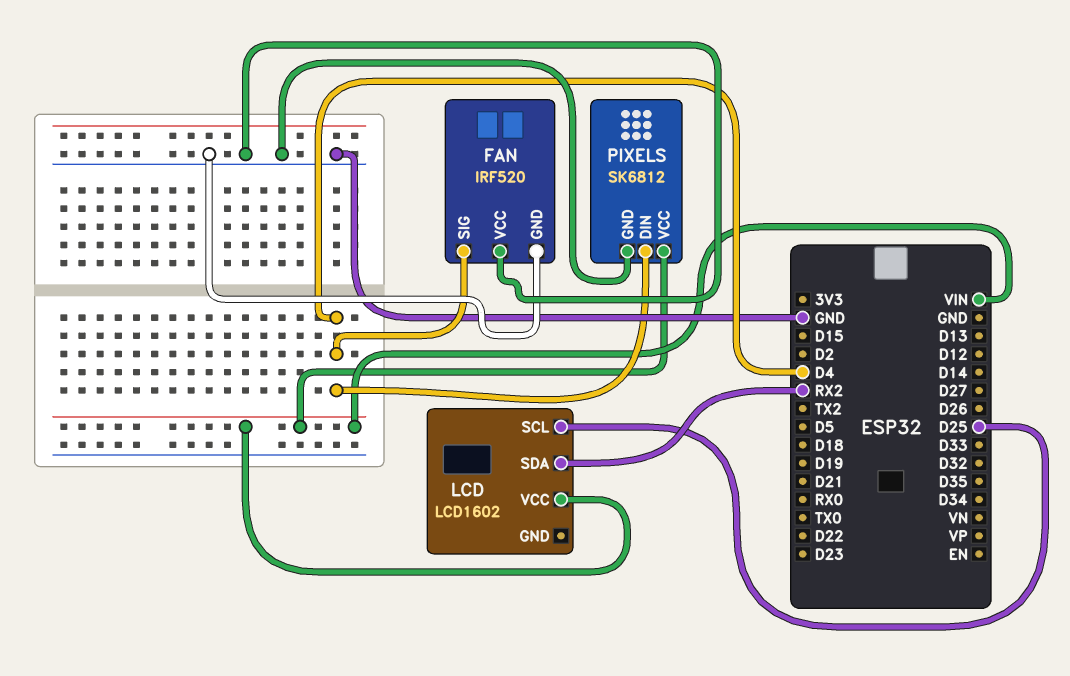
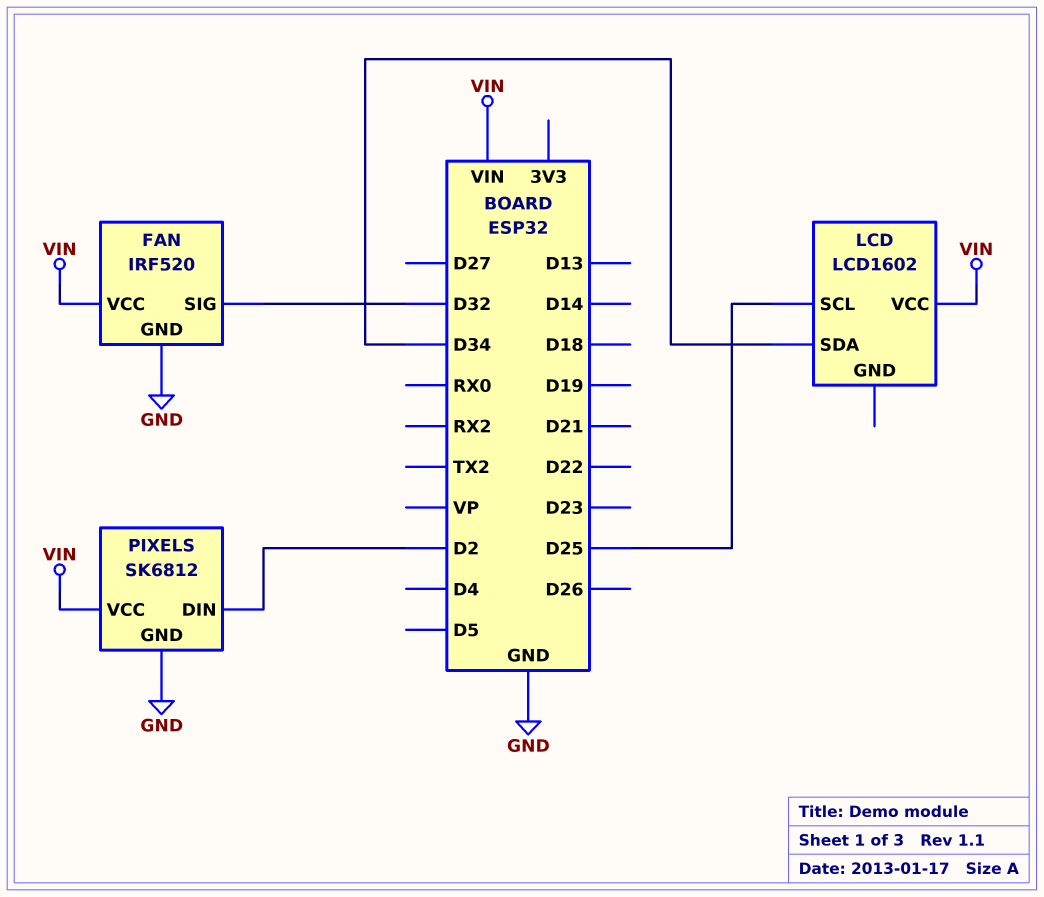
FAN pin SIG: D4 -> D32
FAN pin VCC: GND -> VIN
LCD pin SDA: RX2 -> D34
PIXELS pin DIN: D4 -> D2

